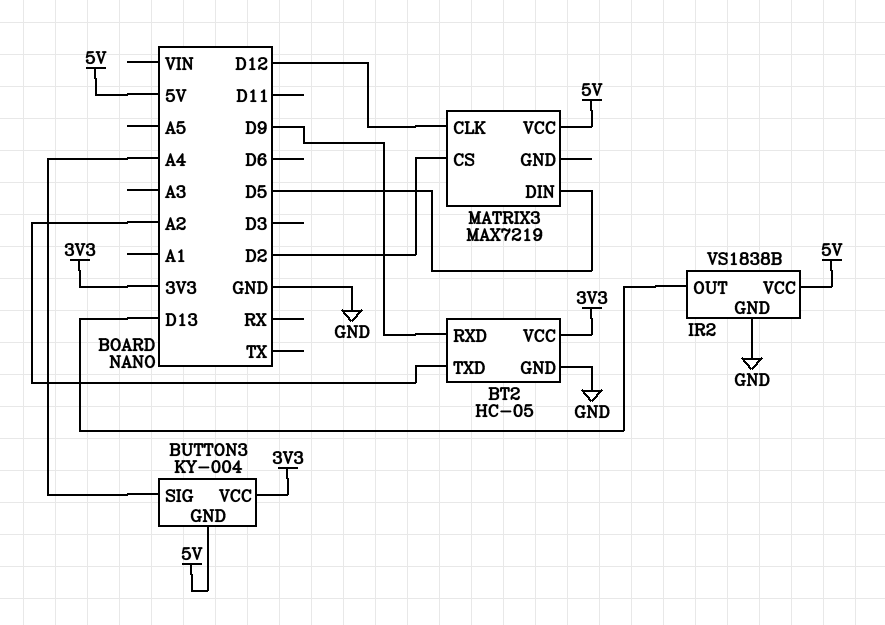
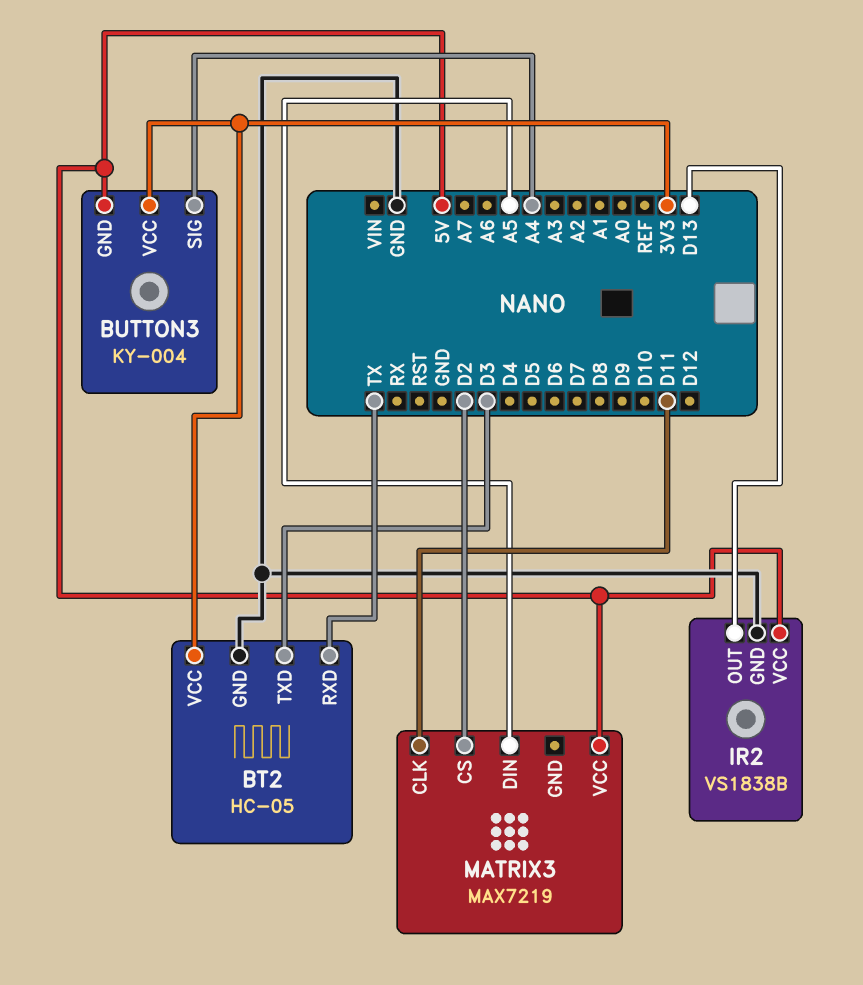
BT2 pin RXD: D9 -> TX
BT2 pin TXD: A2 -> D3
MATRIX3 pin CLK: D12 -> D11
MATRIX3 pin DIN: D5 -> A5

